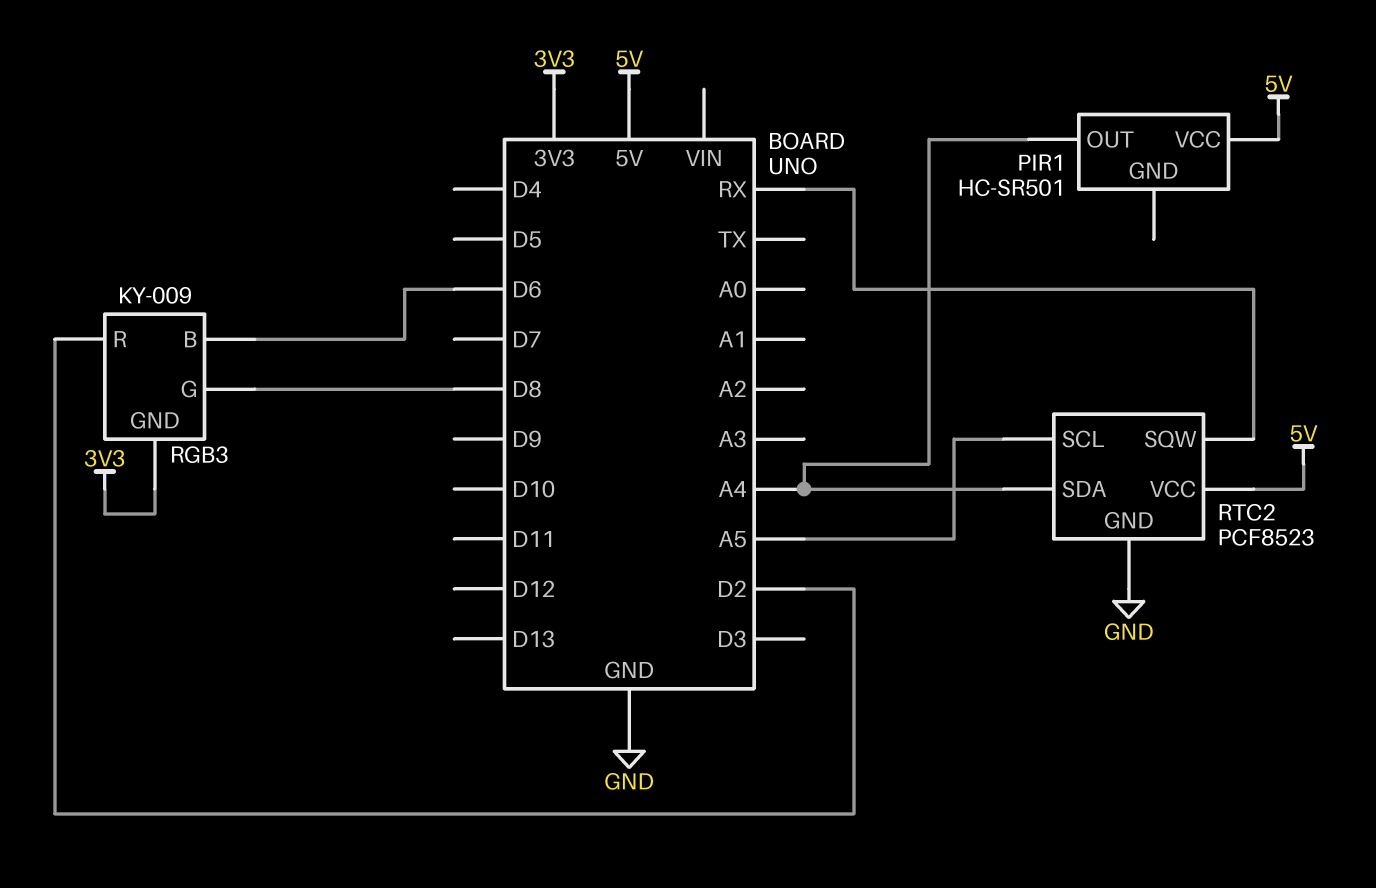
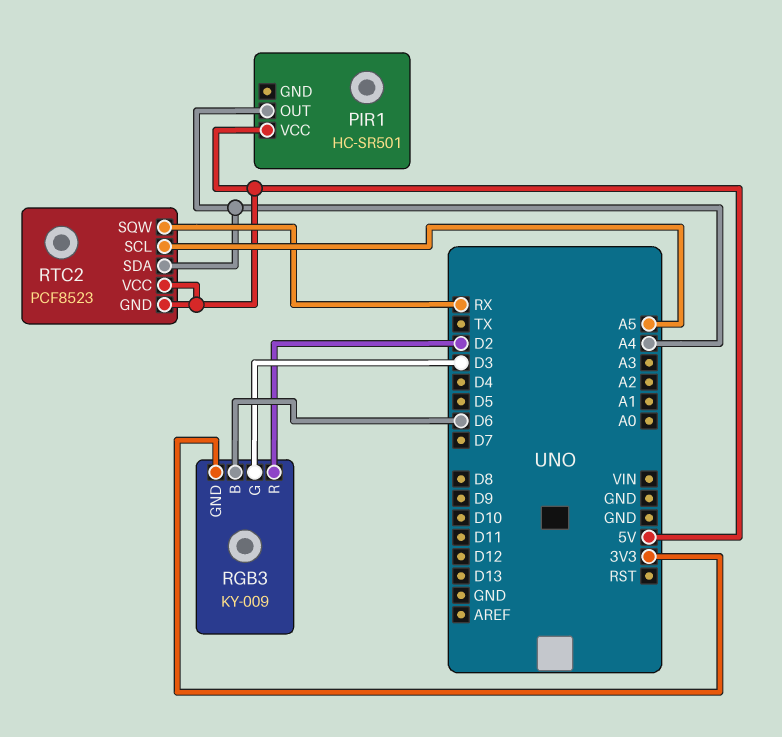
RGB3 pin G: D8 -> D3
RTC2 pin GND: GND -> 5V

